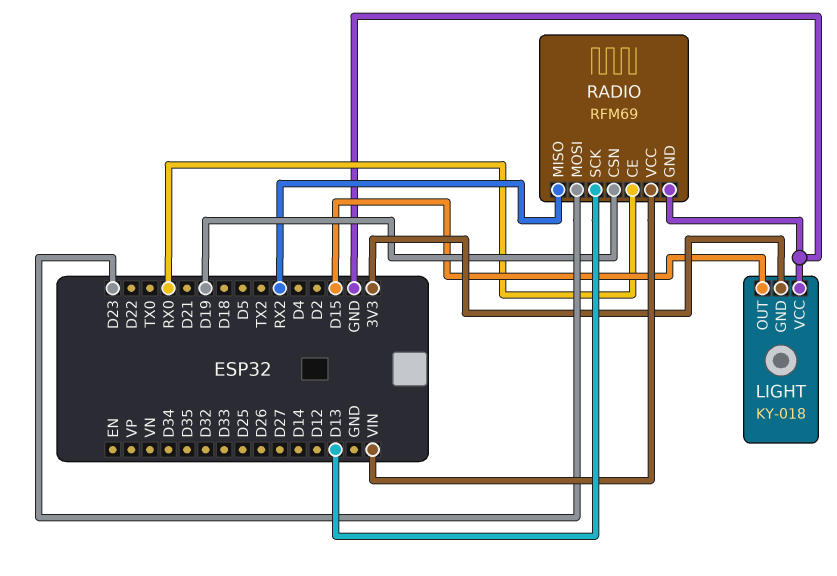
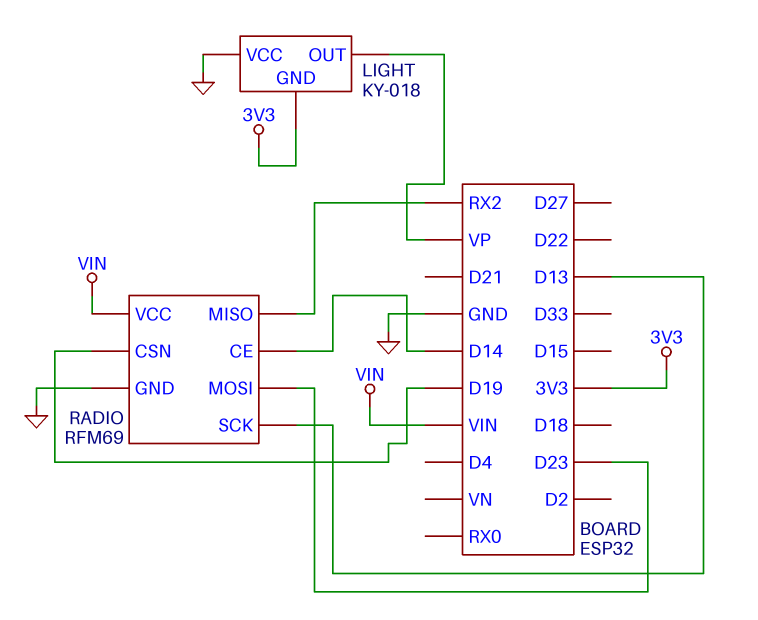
LIGHT pin OUT: D15 -> VP
RADIO pin CE: RX0 -> D14

